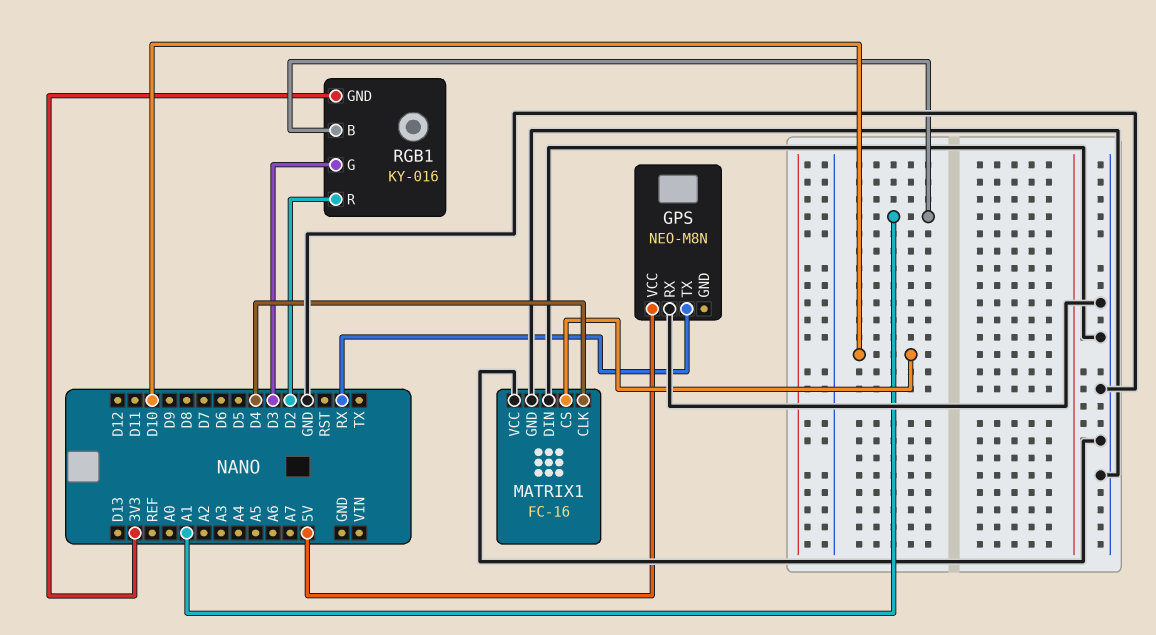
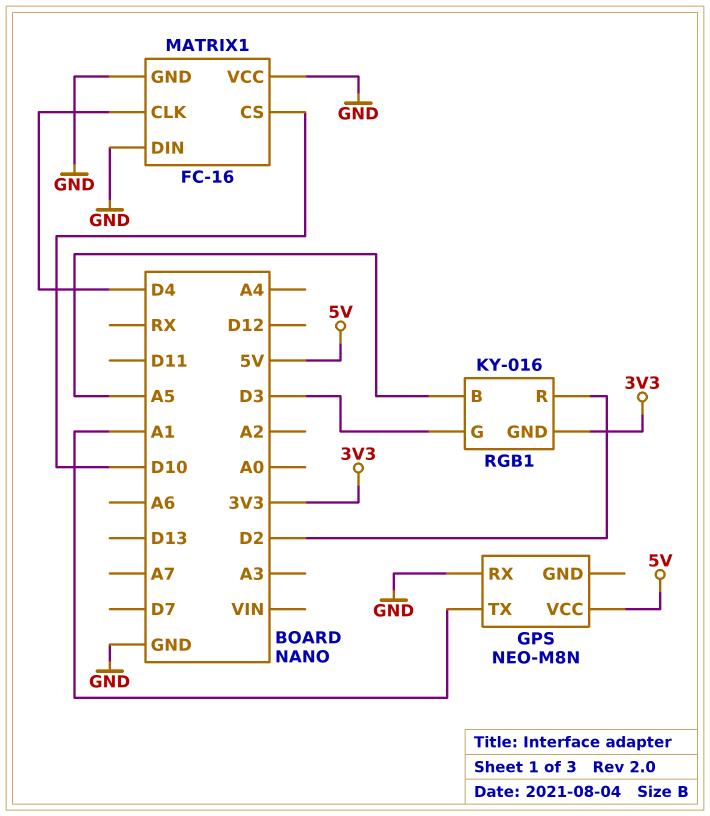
GPS pin TX: RX -> A1
RGB1 pin B: A1 -> A5

